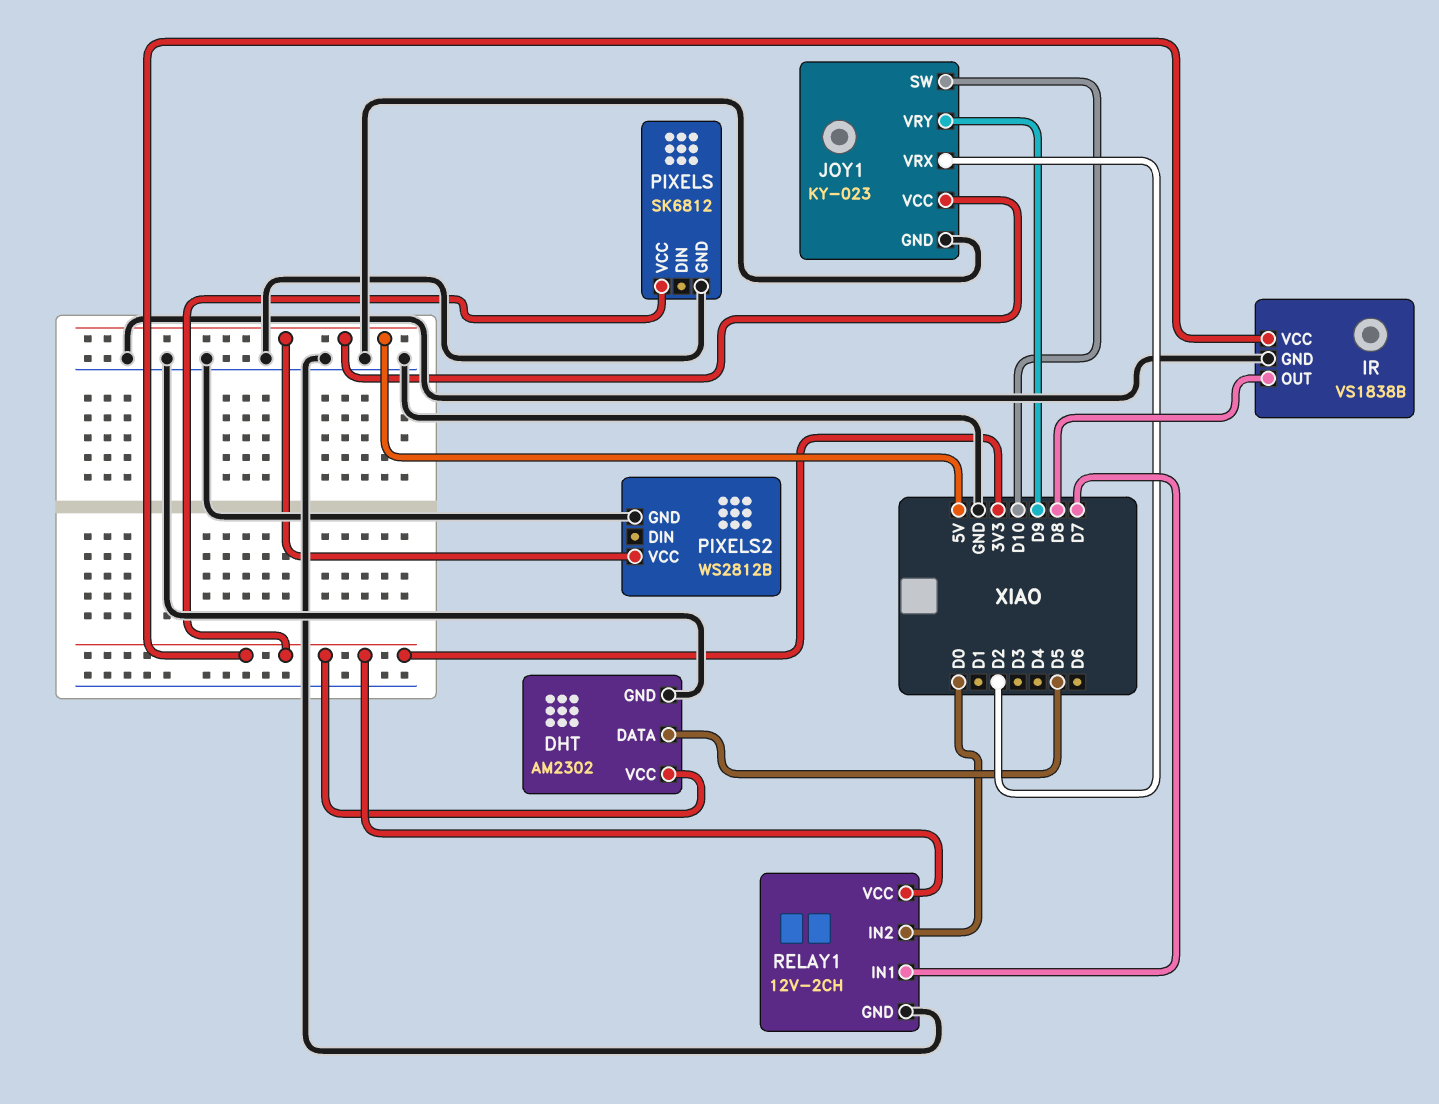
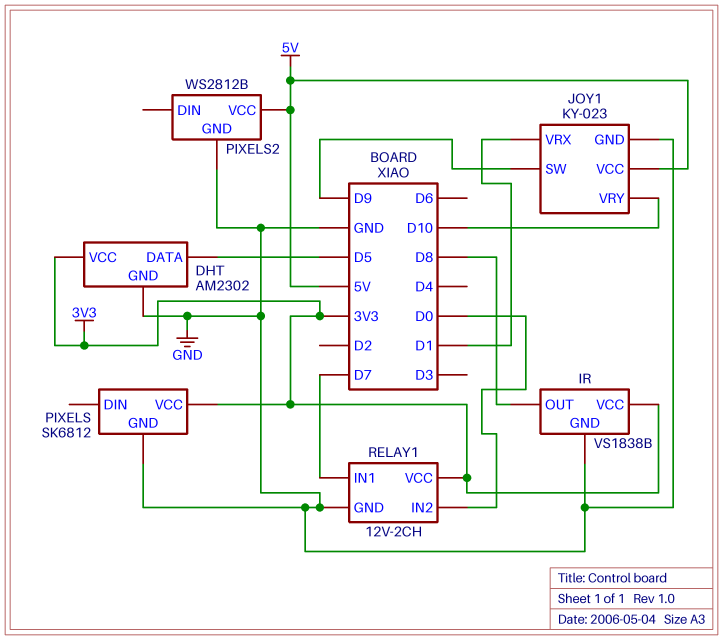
JOY1 pin SW: D10 -> D9
JOY1 pin VRX: D2 -> D1
JOY1 pin VRY: D9 -> D10

